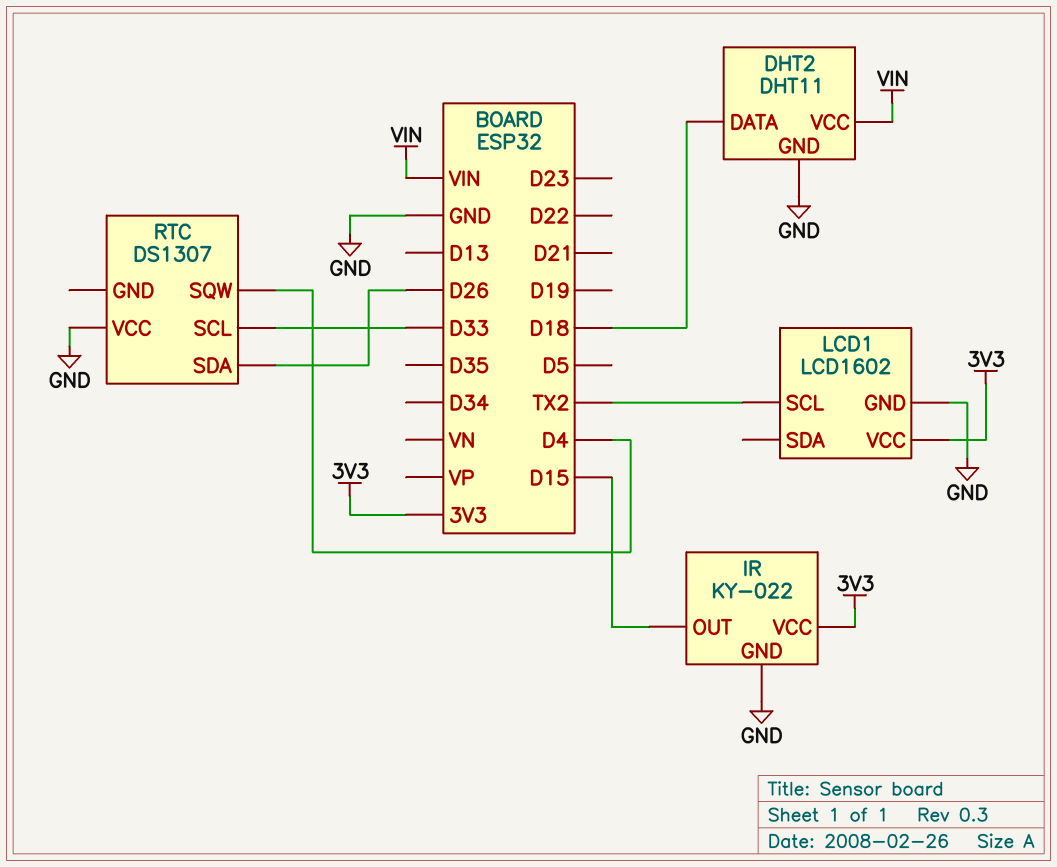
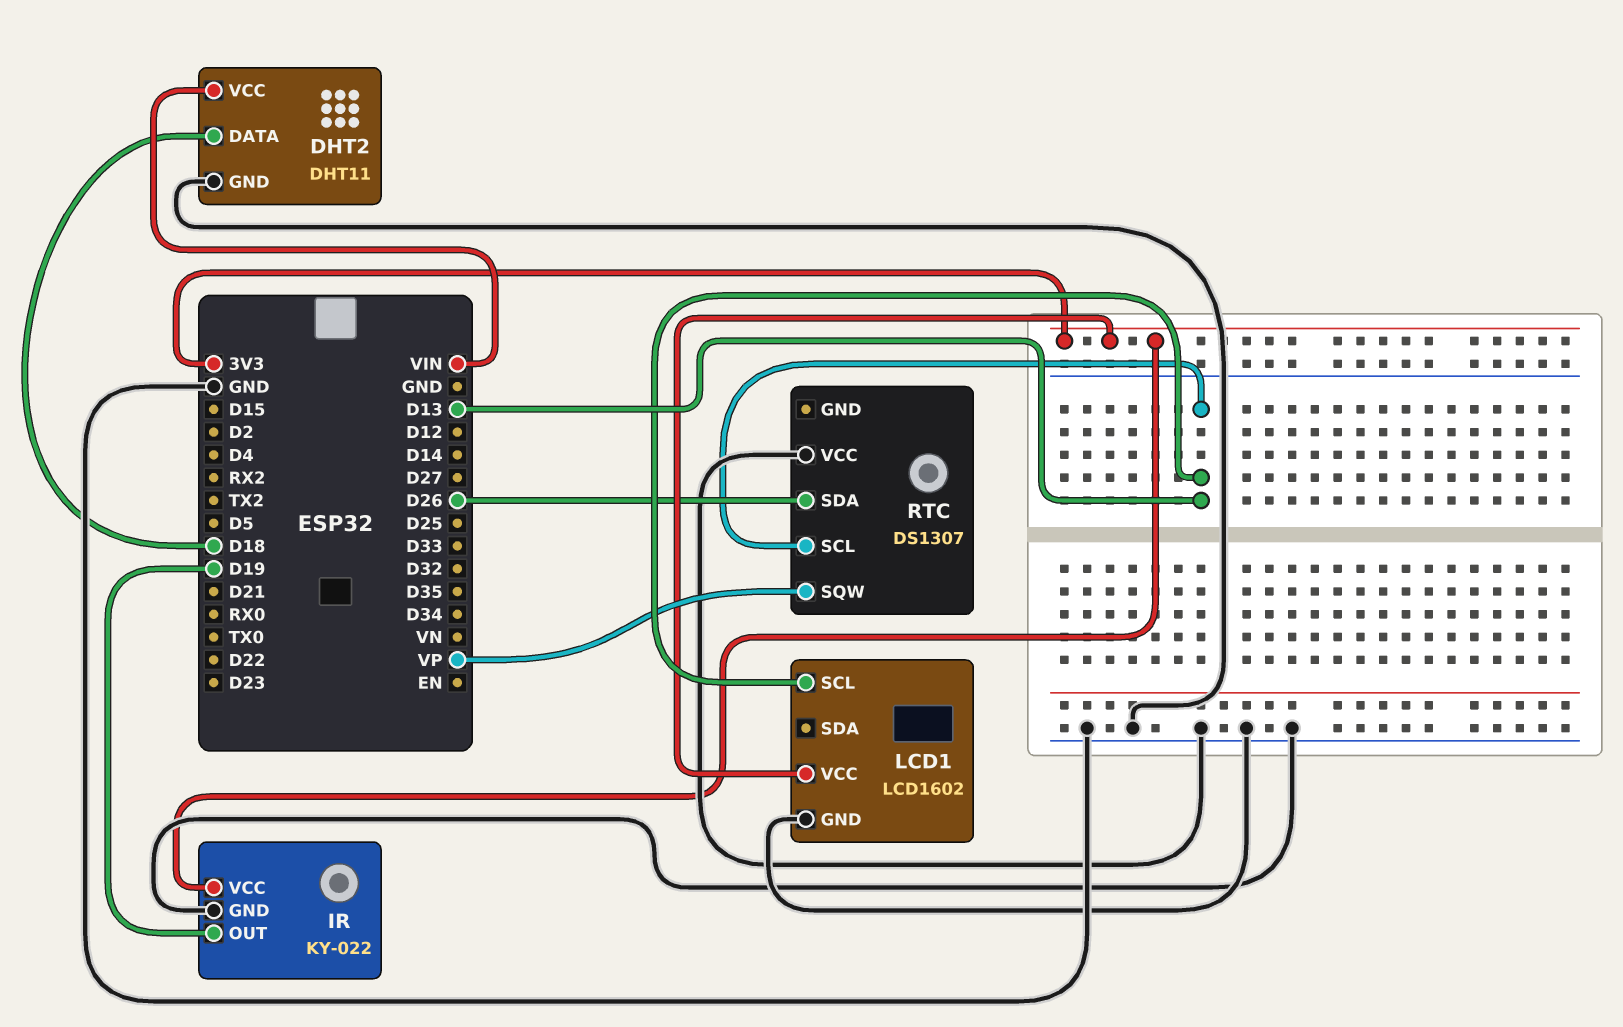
IR pin OUT: D15 -> D19
LCD1 pin SCL: TX2 -> D13
RTC pin SCL: D33 -> D13
RTC pin SQW: D4 -> VP

